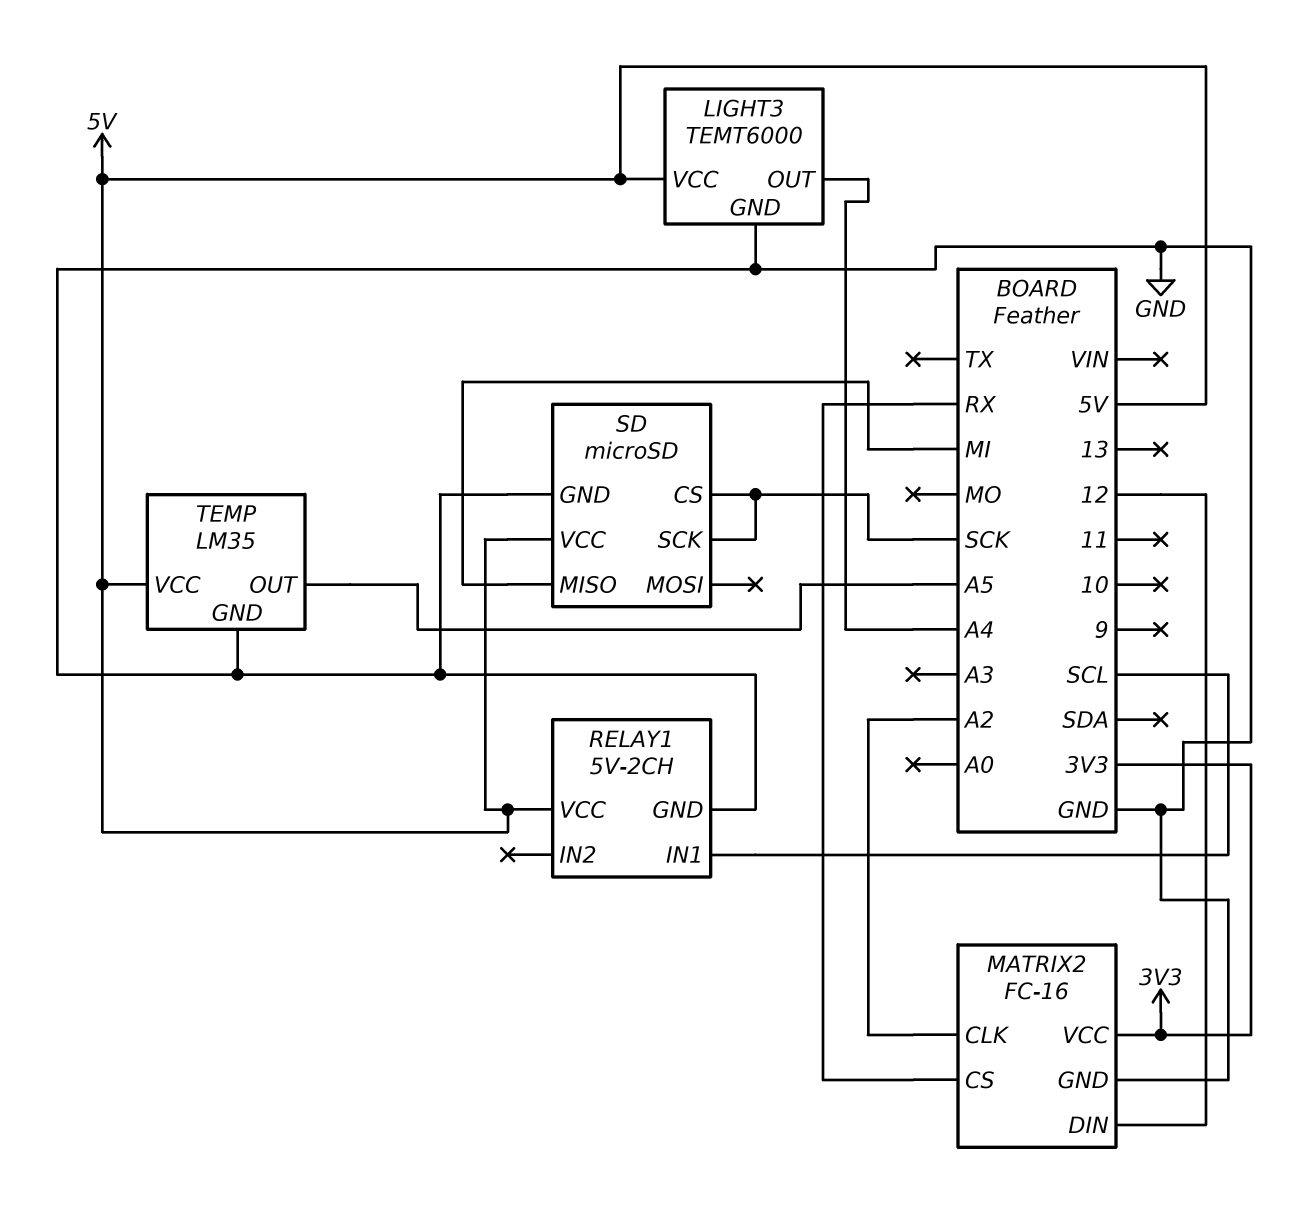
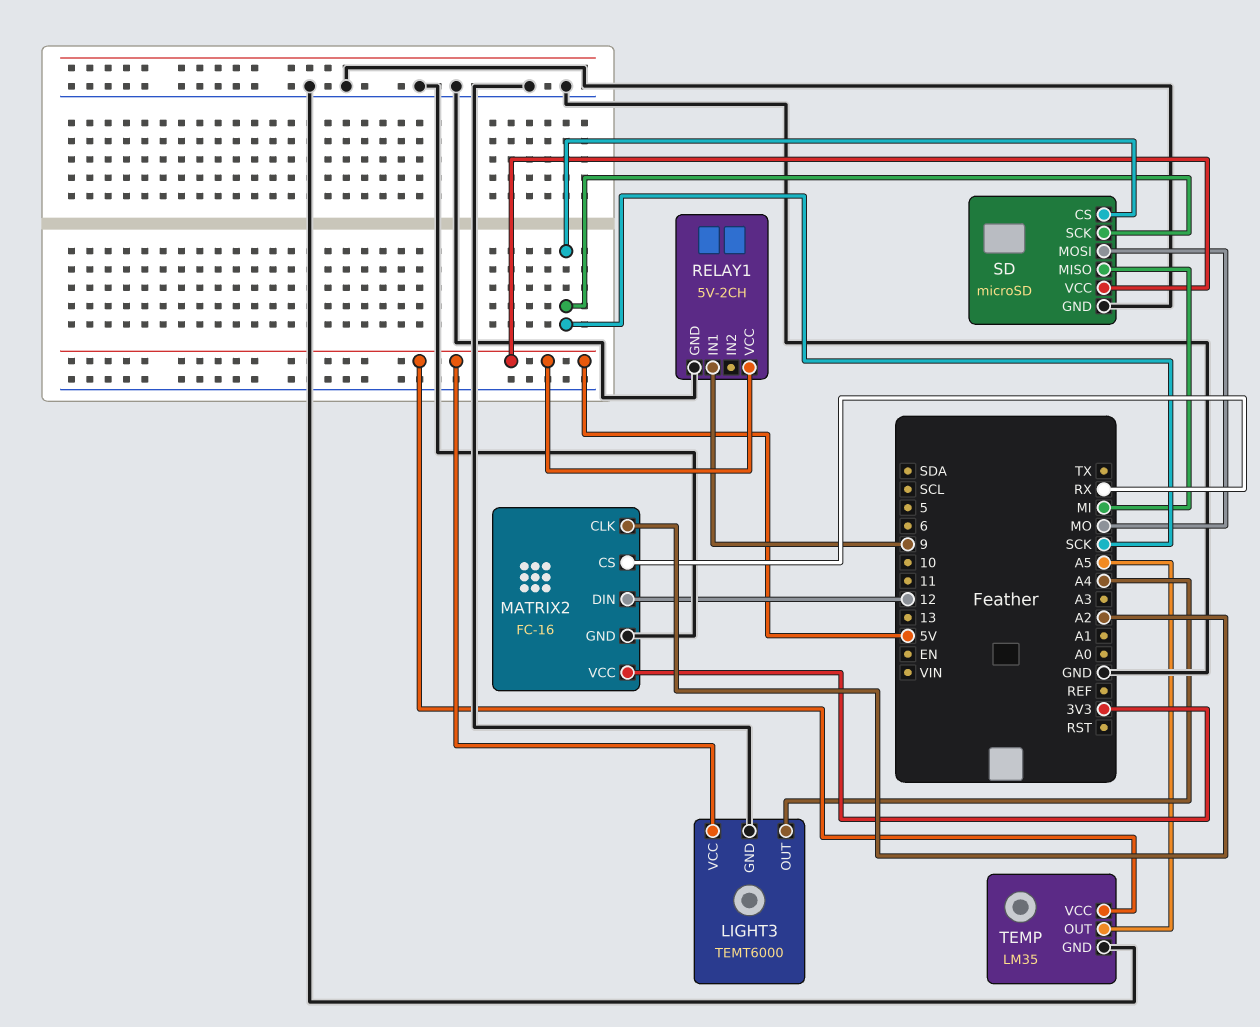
RELAY1 pin IN1: SCL -> 9
SD pin MOSI: none -> MO

